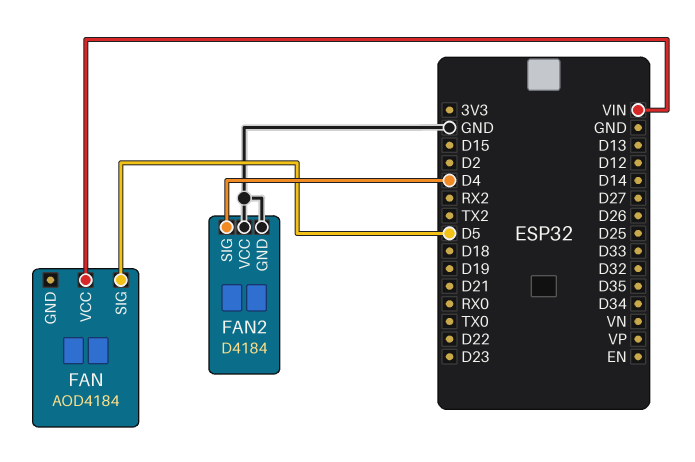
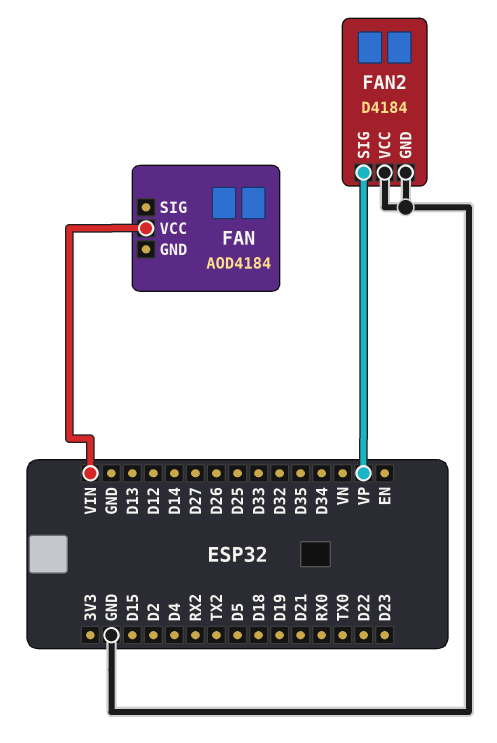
FAN pin SIG: D5 -> none
FAN2 pin SIG: D4 -> VP

